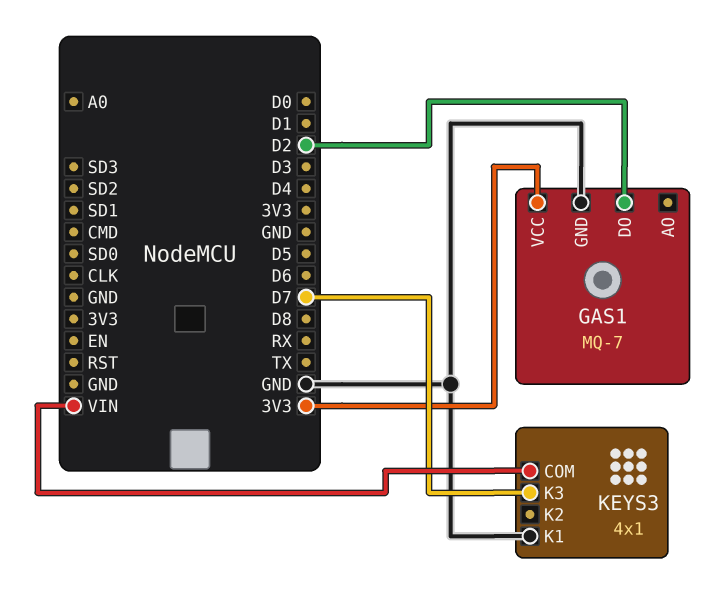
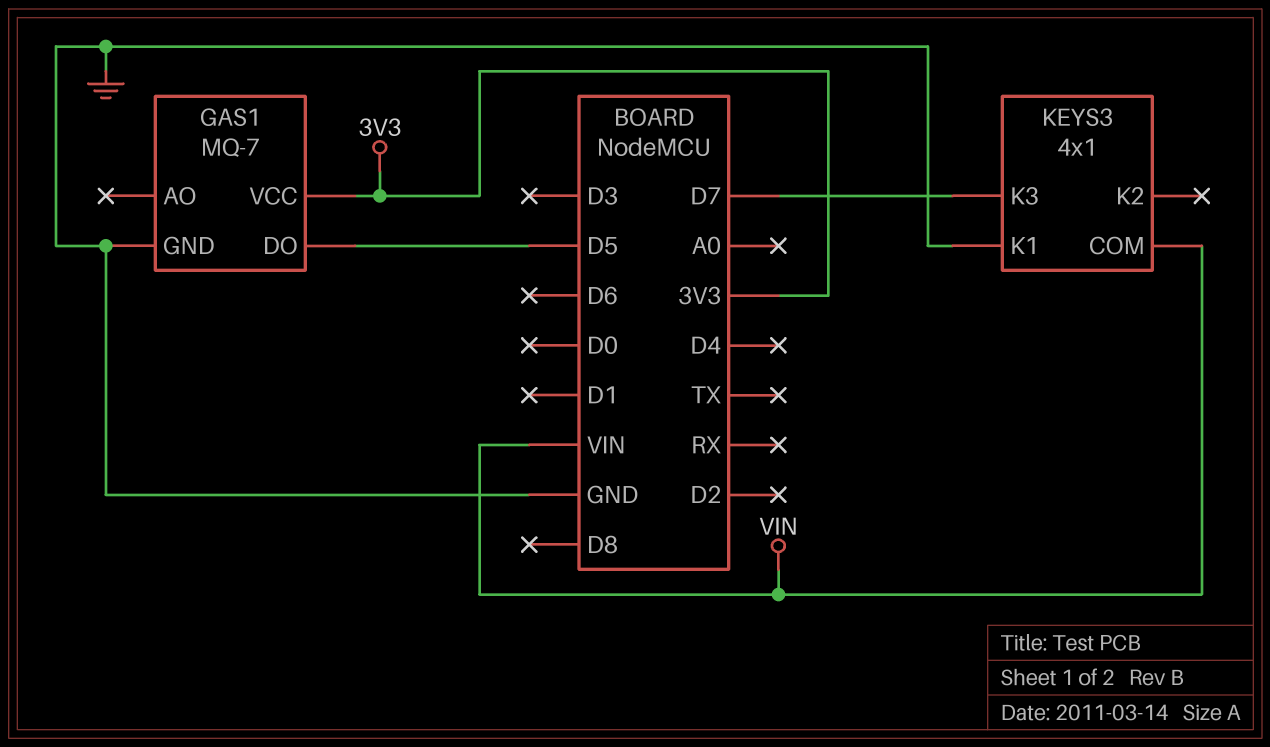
GAS1 pin DO: D2 -> D5

